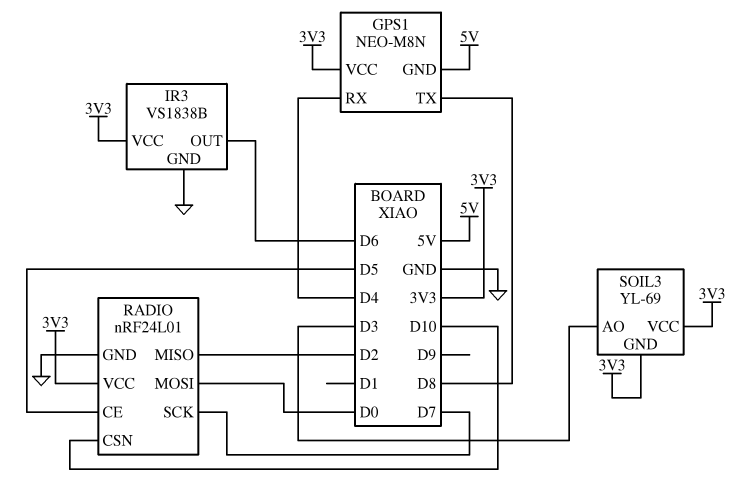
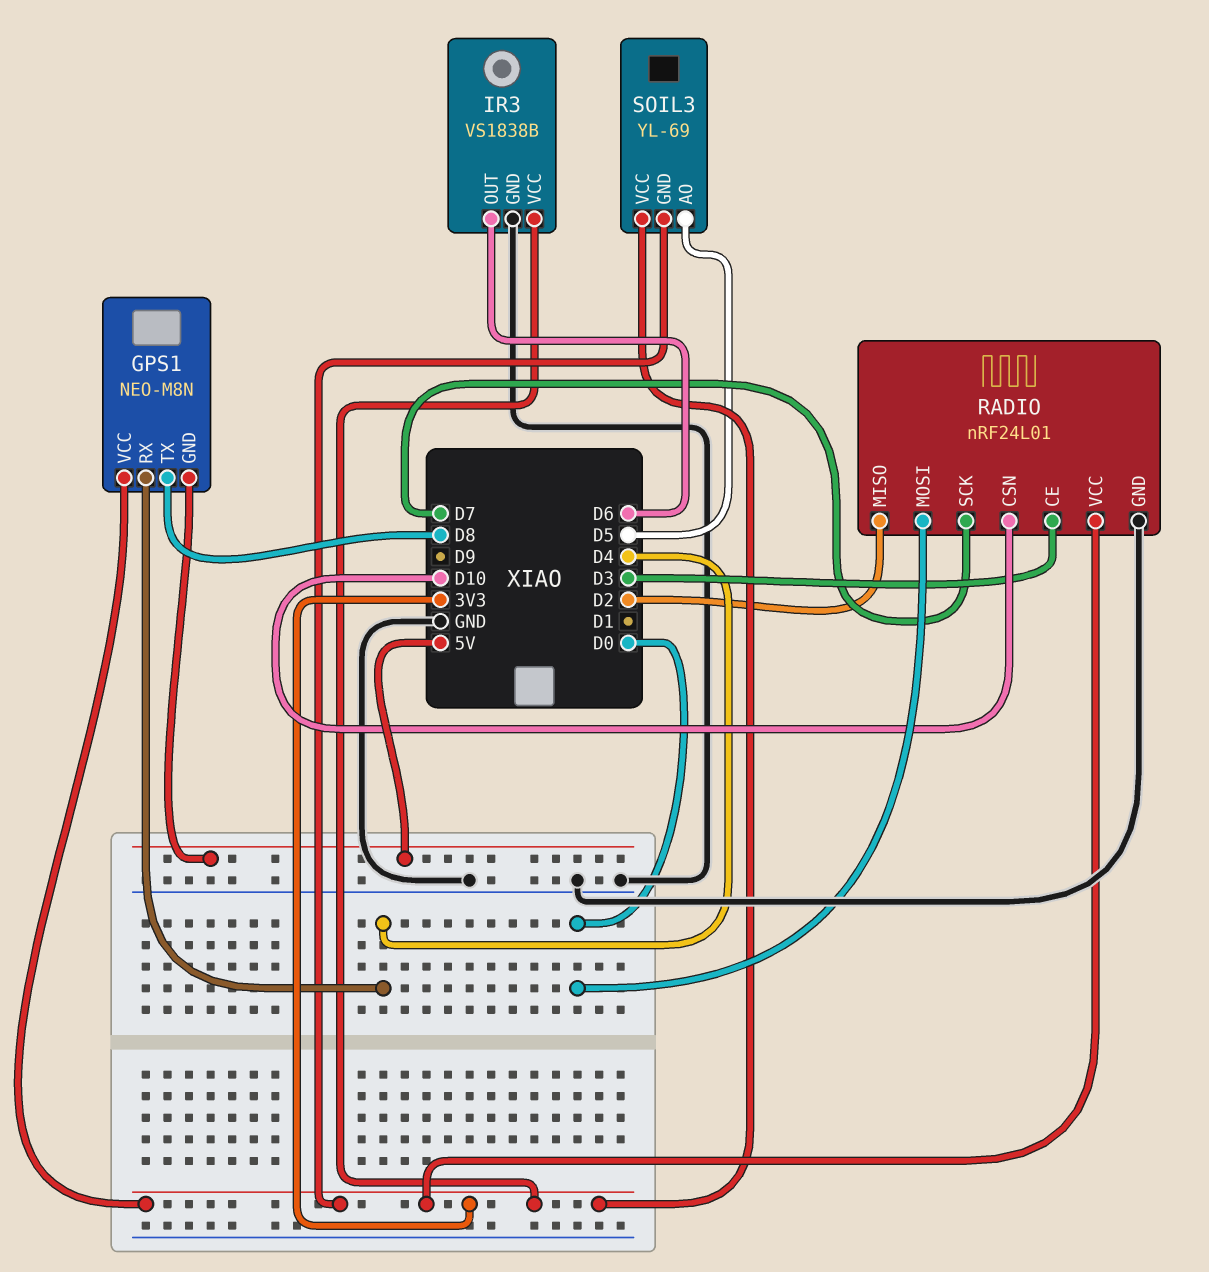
RADIO pin CE: D5 -> D3
SOIL3 pin AO: D3 -> D5

